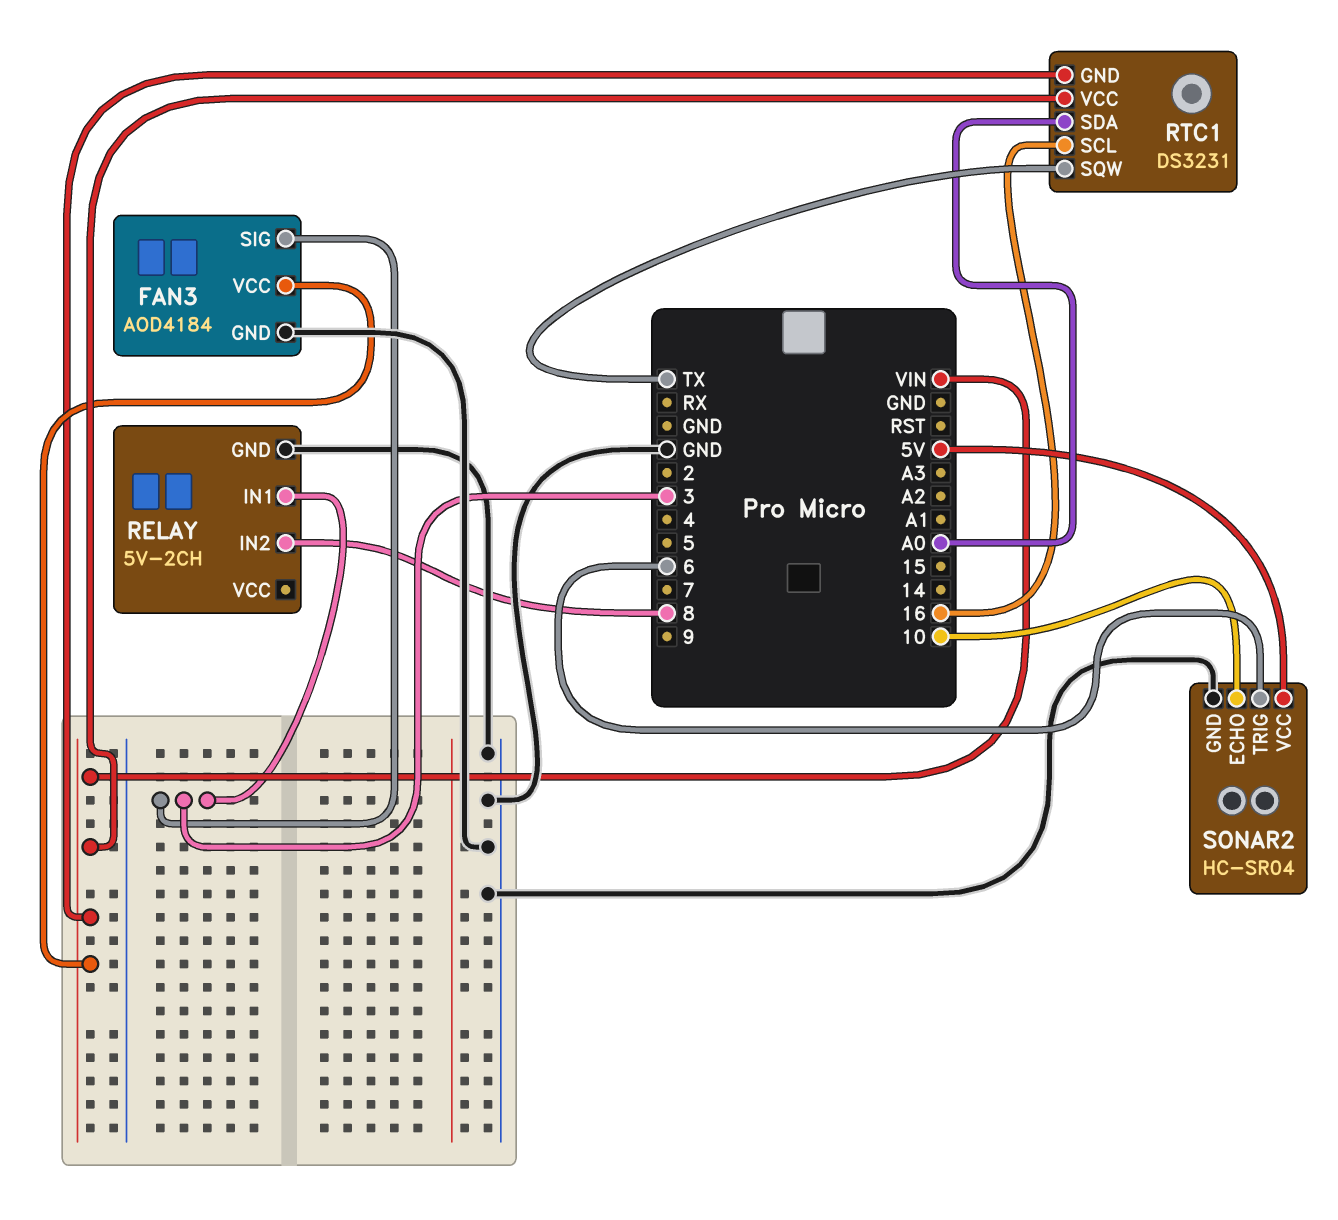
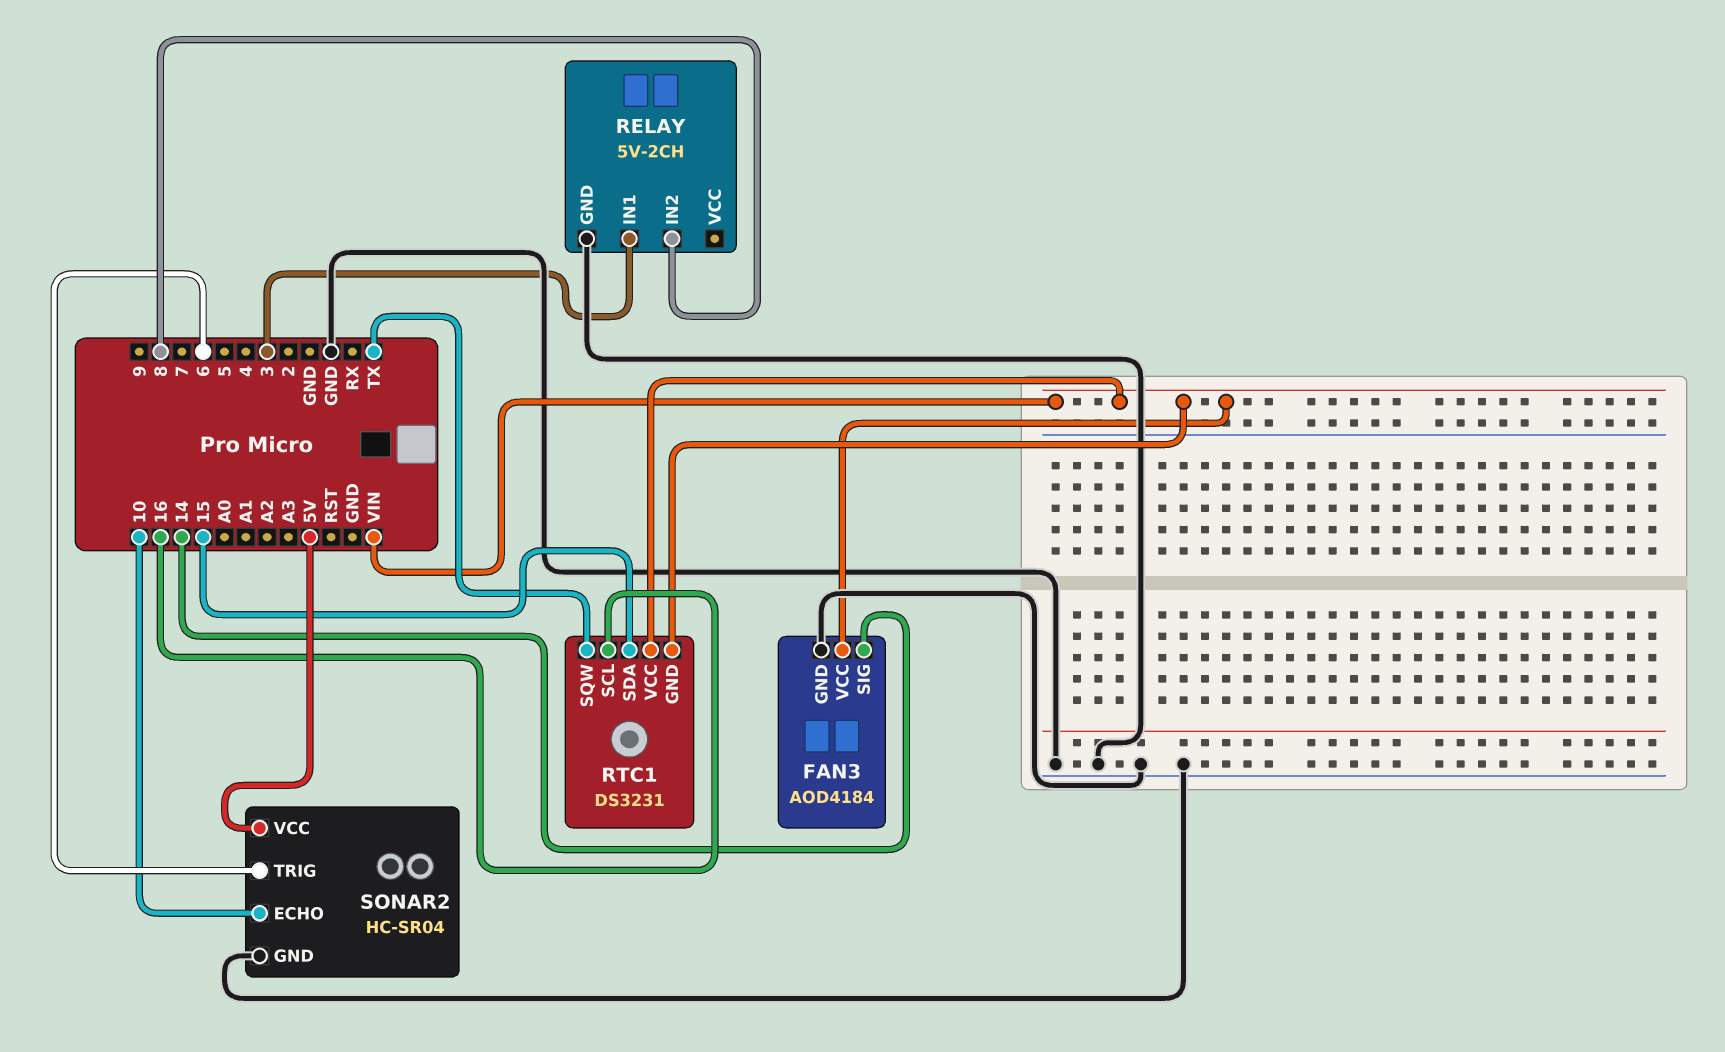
FAN3 pin SIG: 3 -> 14
RTC1 pin SDA: A0 -> 15

